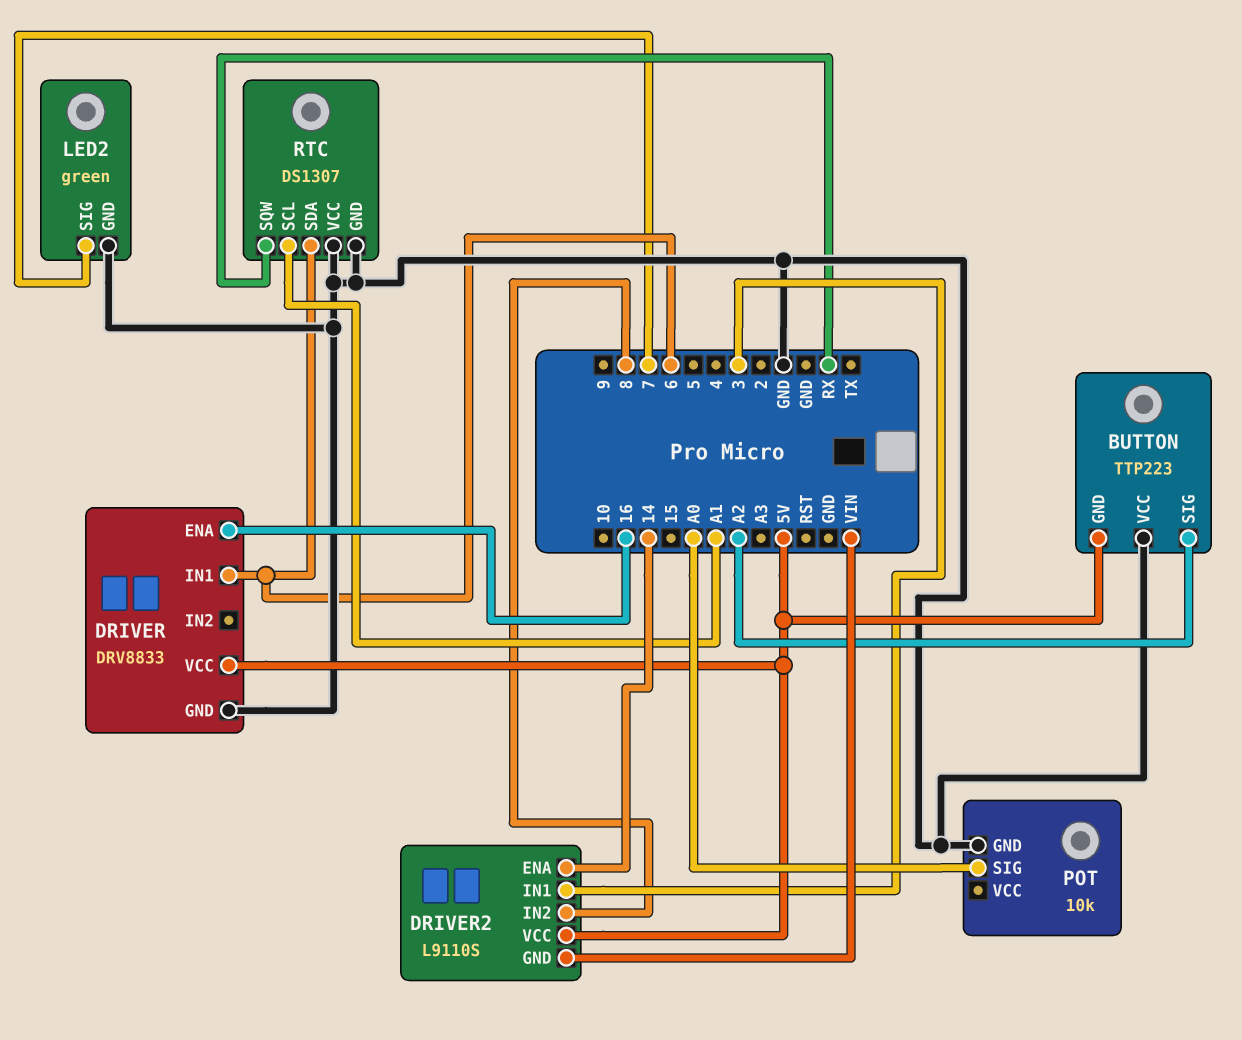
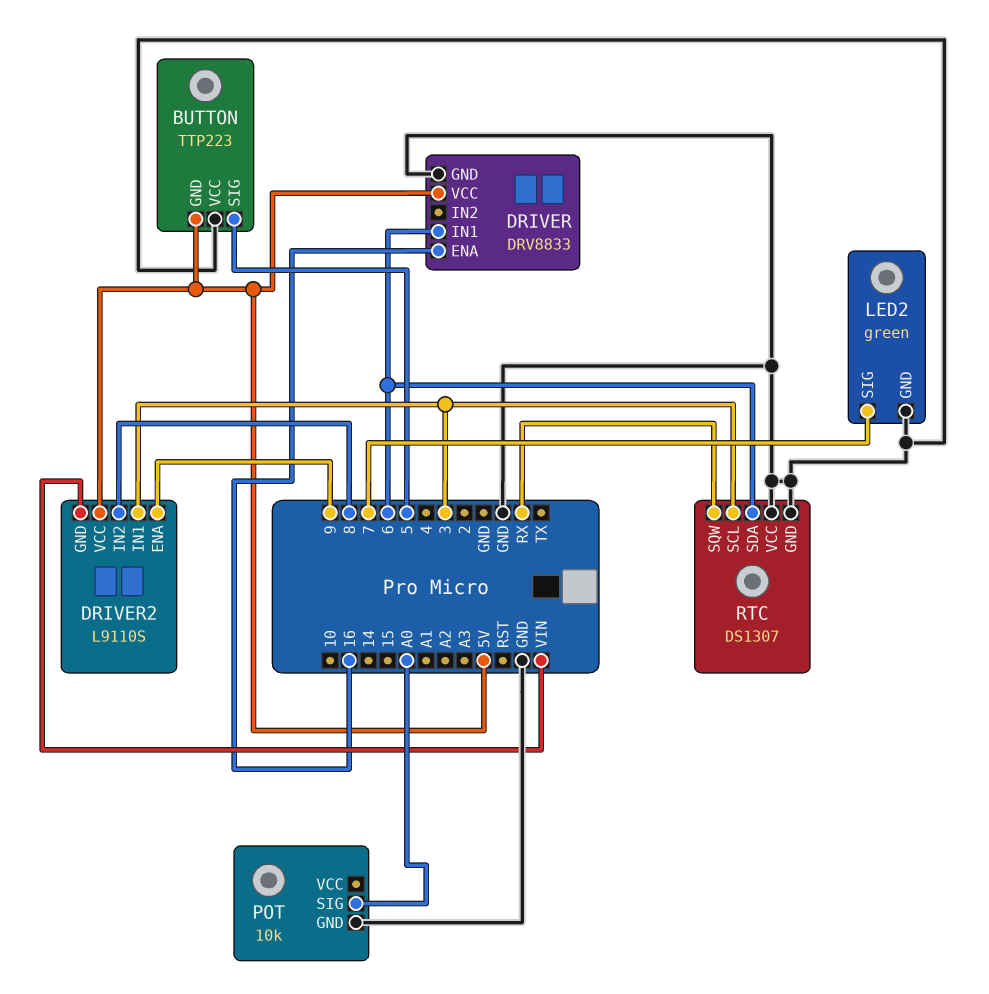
BUTTON pin SIG: A2 -> 5
DRIVER2 pin ENA: 14 -> 9
RTC pin SCL: A1 -> 3

